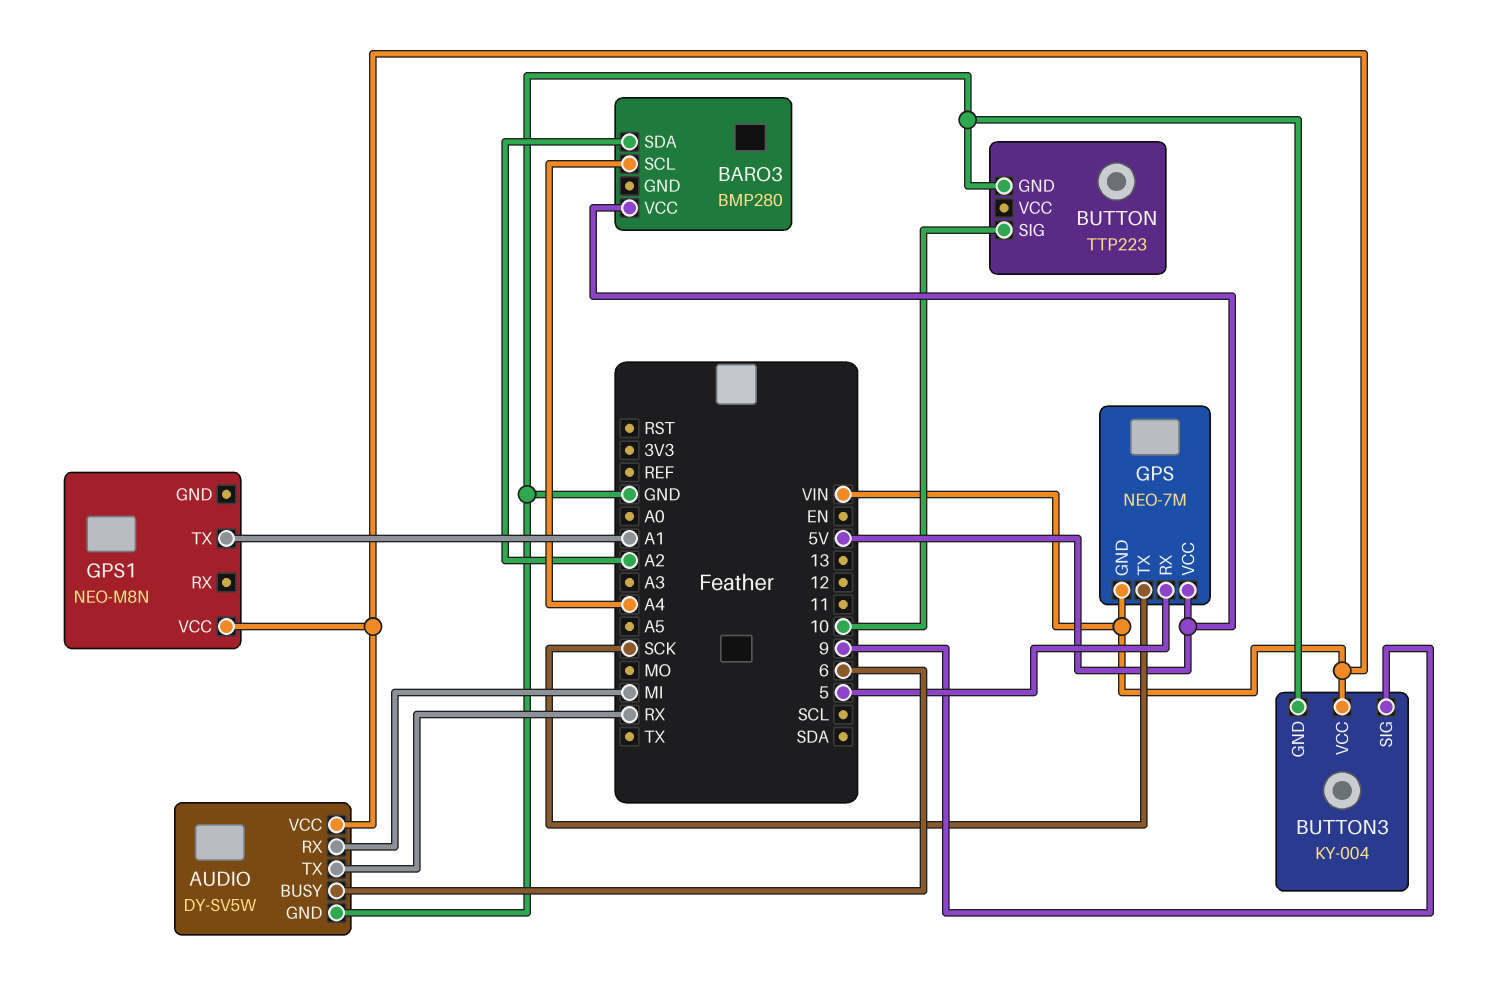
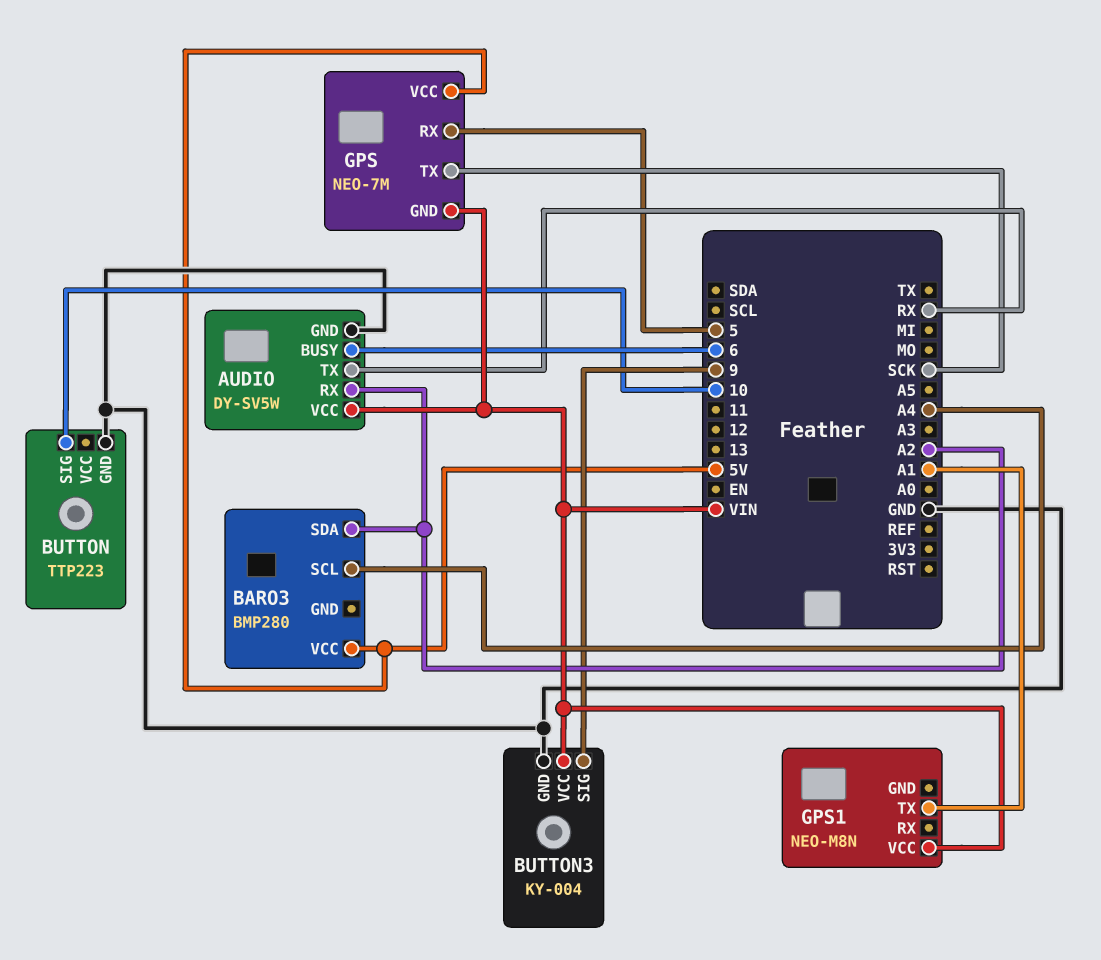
AUDIO pin RX: MI -> A2

